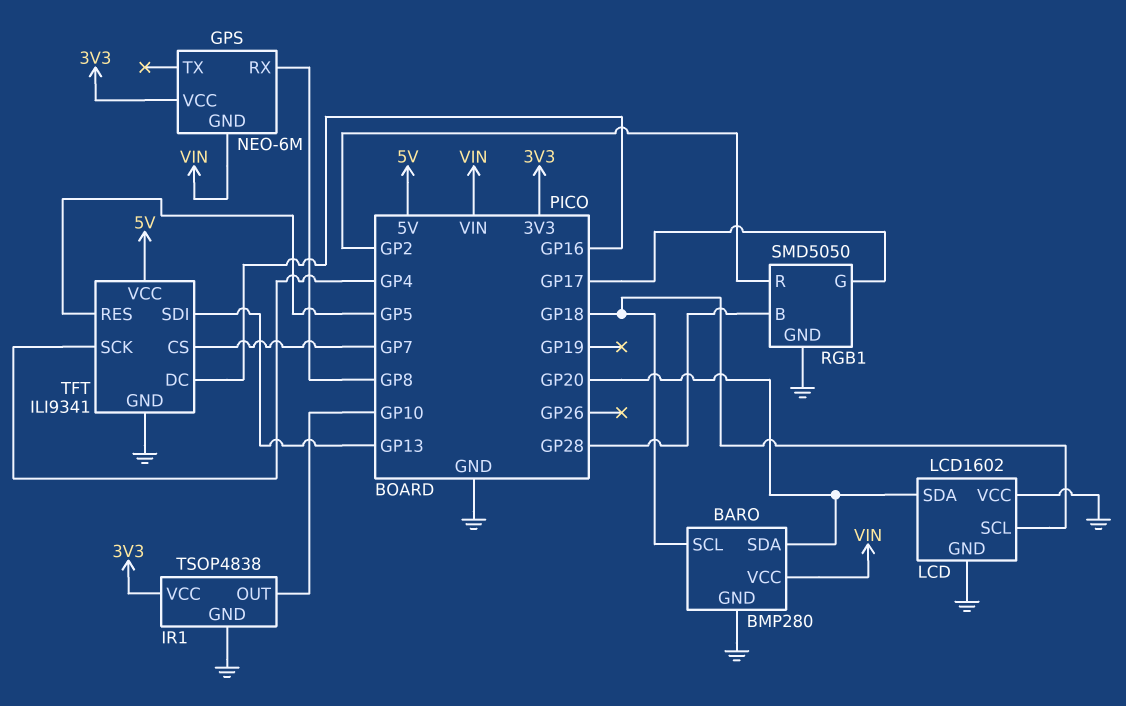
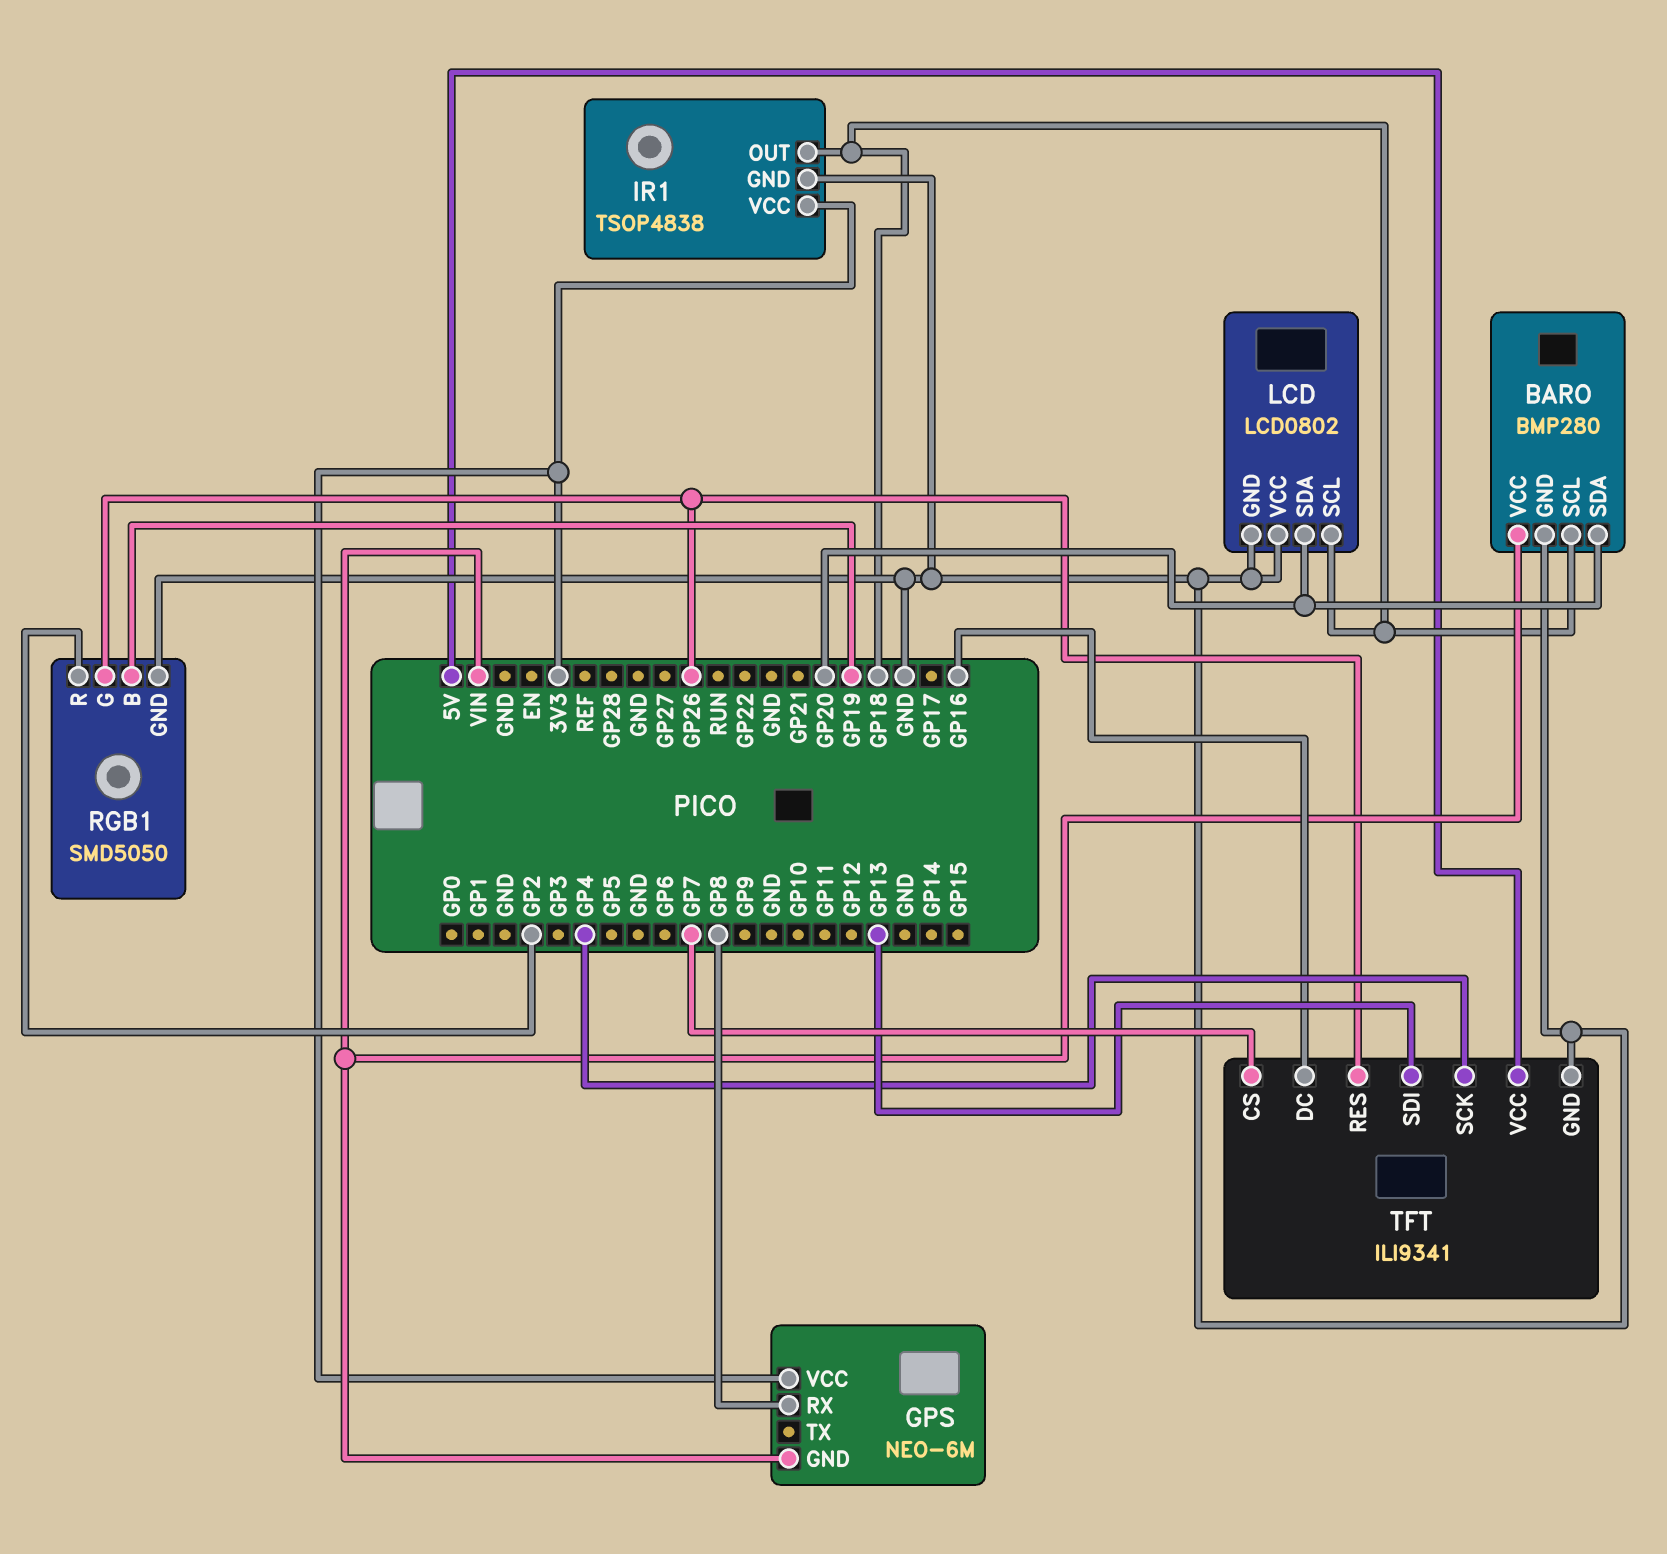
IR1 pin OUT: GP10 -> GP18
LCD: LCD1602 -> LCD0802
RGB1 pin B: GP28 -> GP19
RGB1 pin G: GP17 -> GP26
TFT pin RES: GP5 -> GP26

